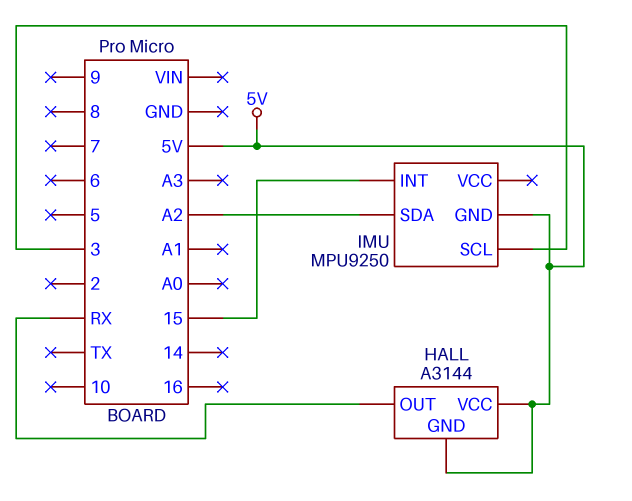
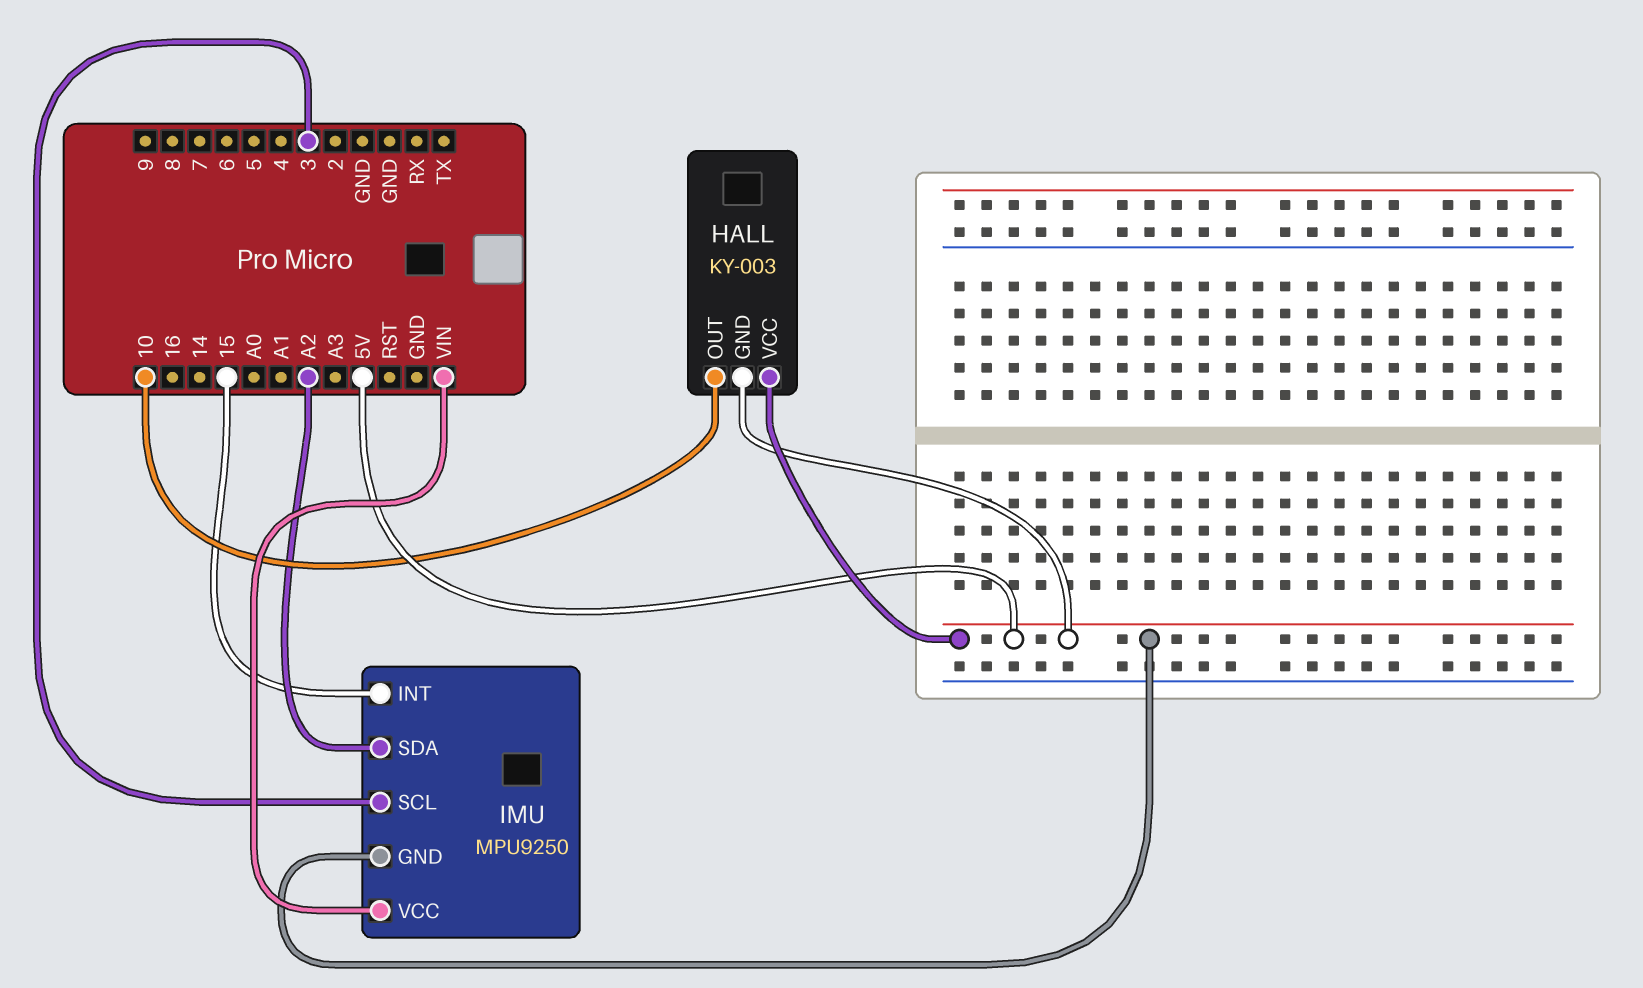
HALL: A3144 -> KY-003
HALL pin OUT: RX -> 10
IMU pin VCC: none -> VIN

